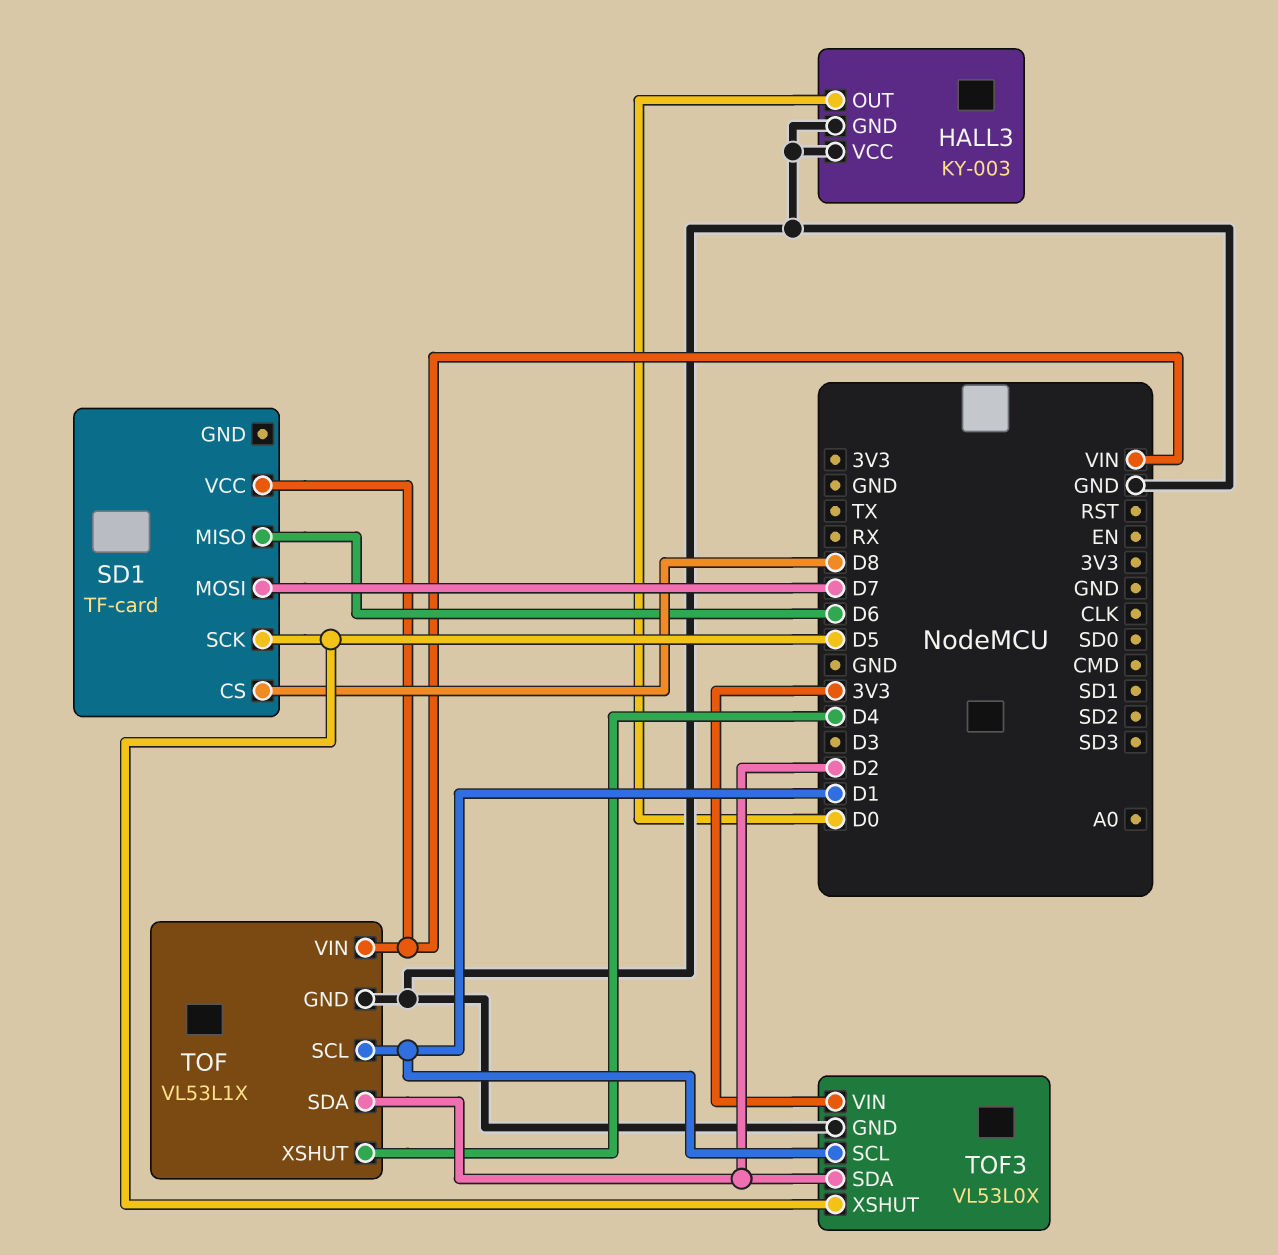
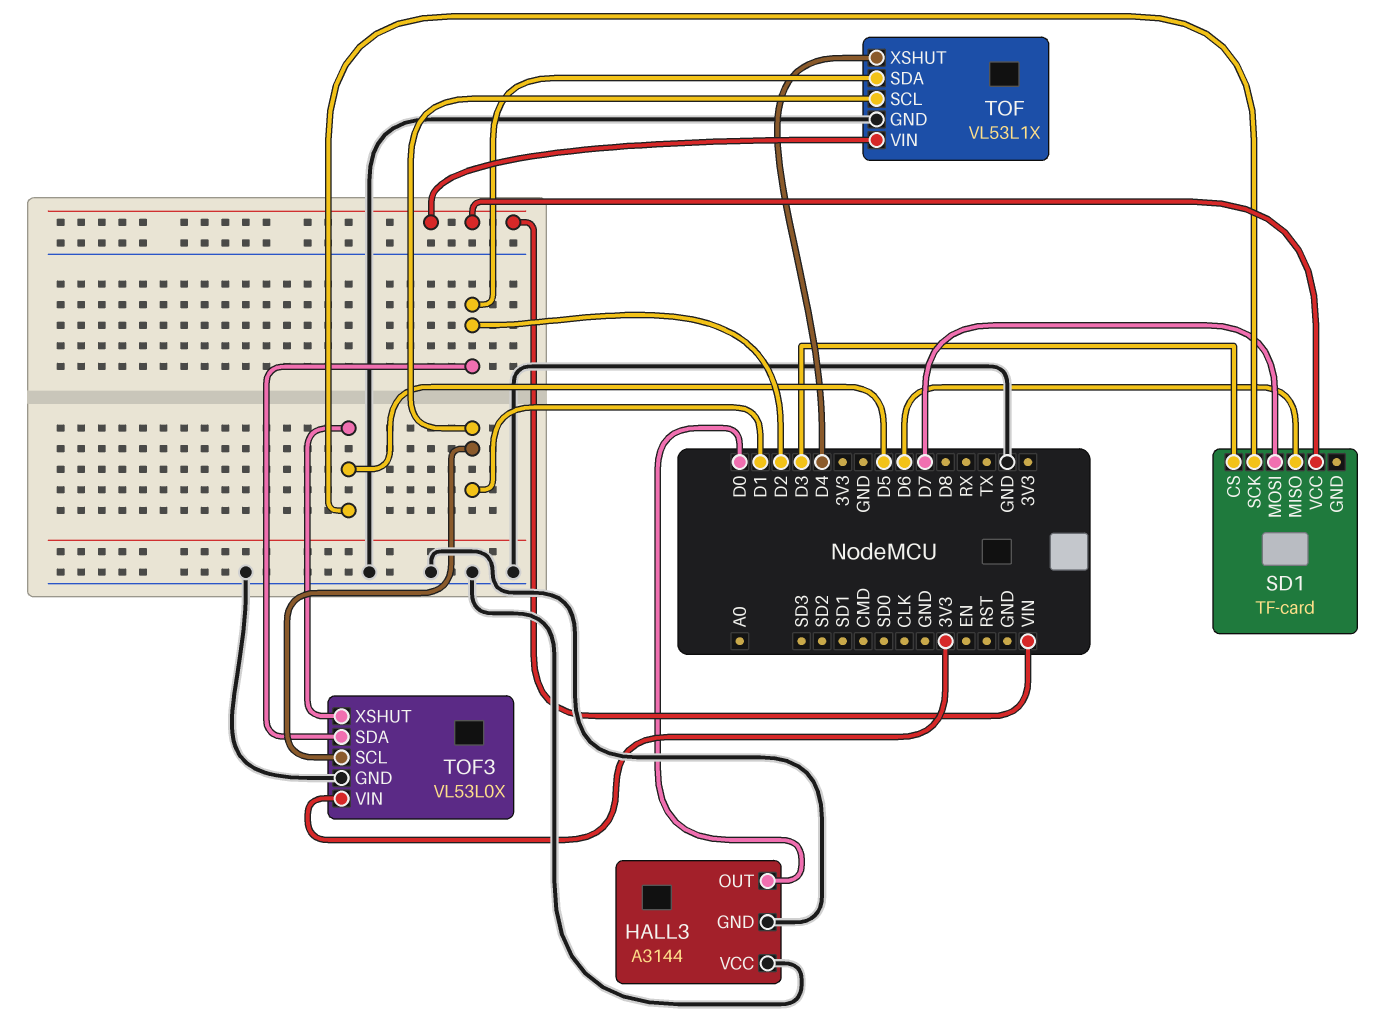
HALL3: KY-003 -> A3144
SD1 pin CS: D8 -> D3

